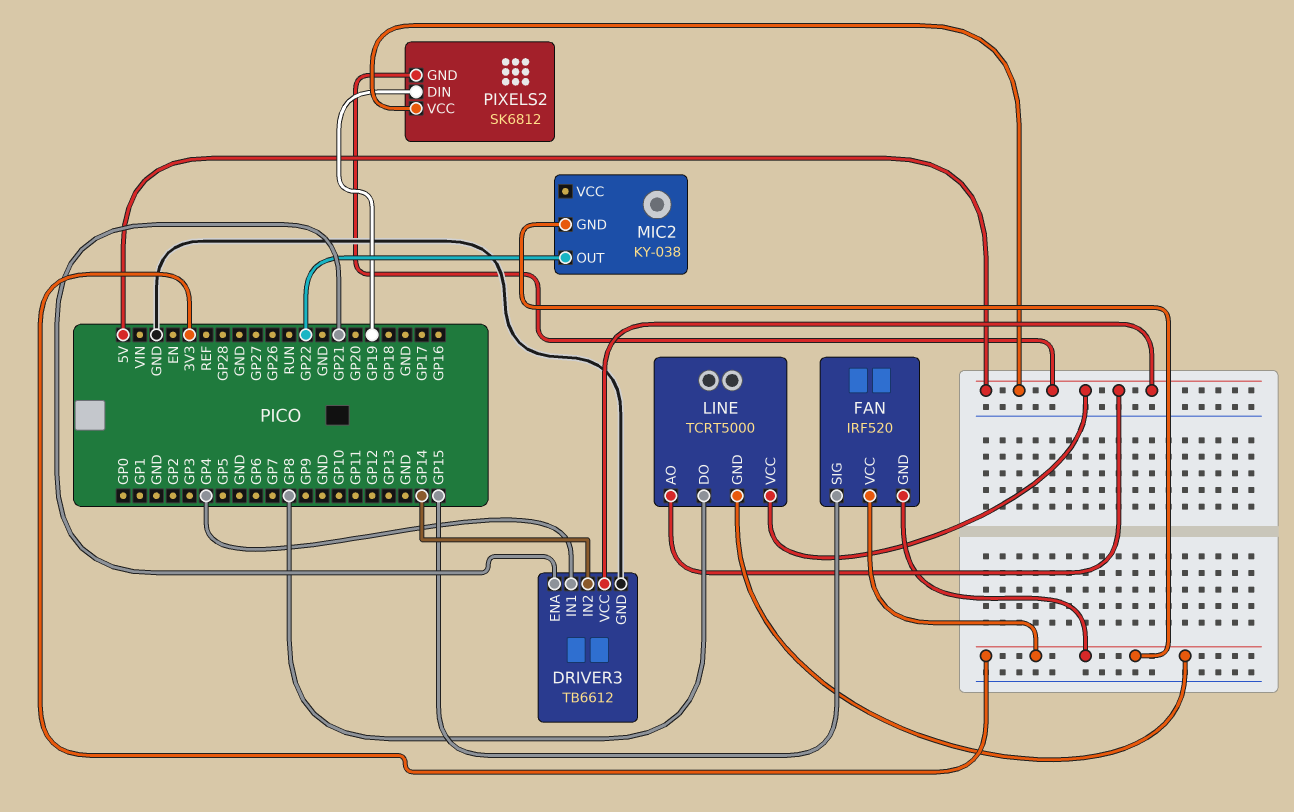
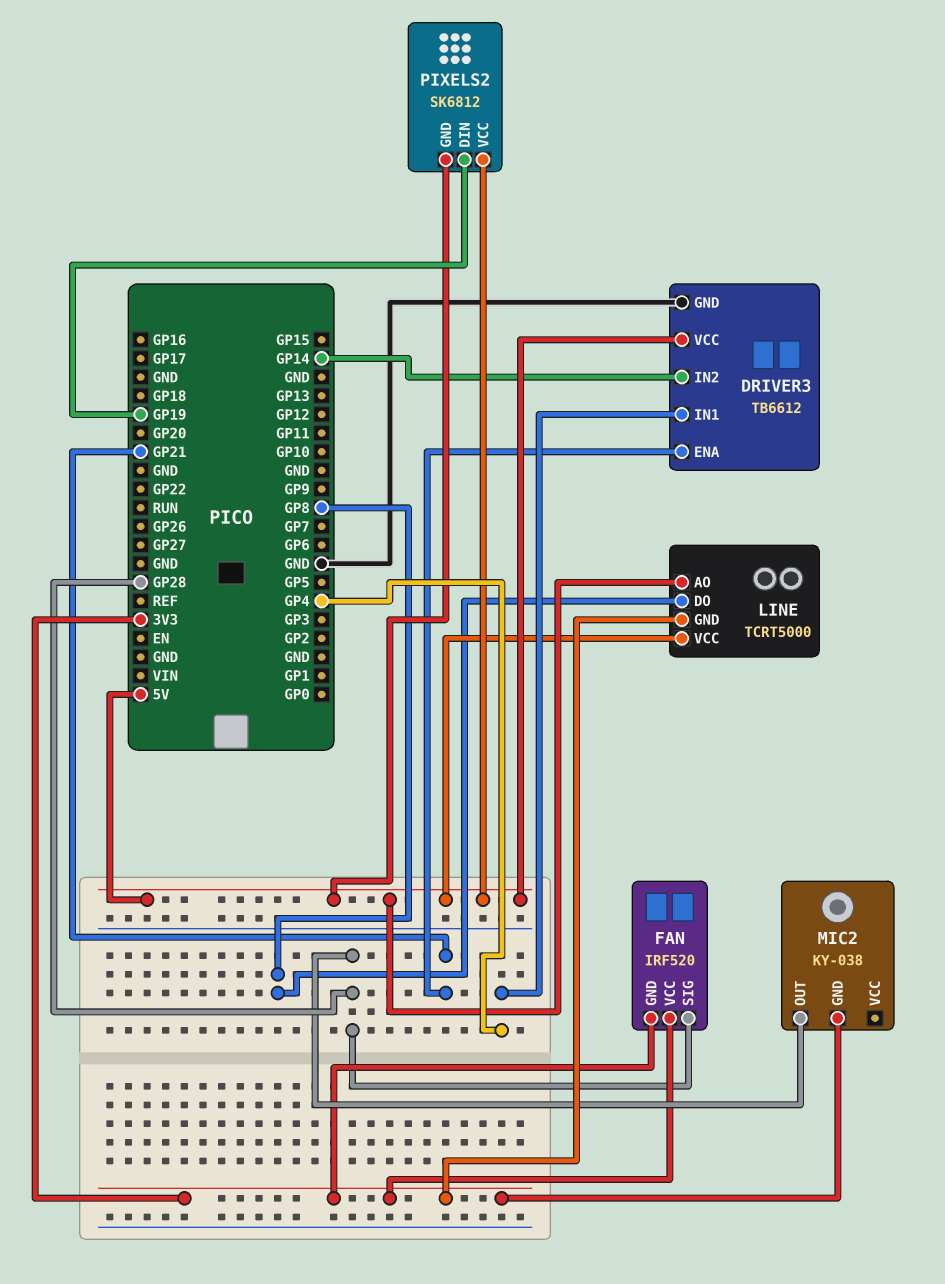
FAN pin SIG: GP15 -> GP28
MIC2 pin OUT: GP22 -> GP28

